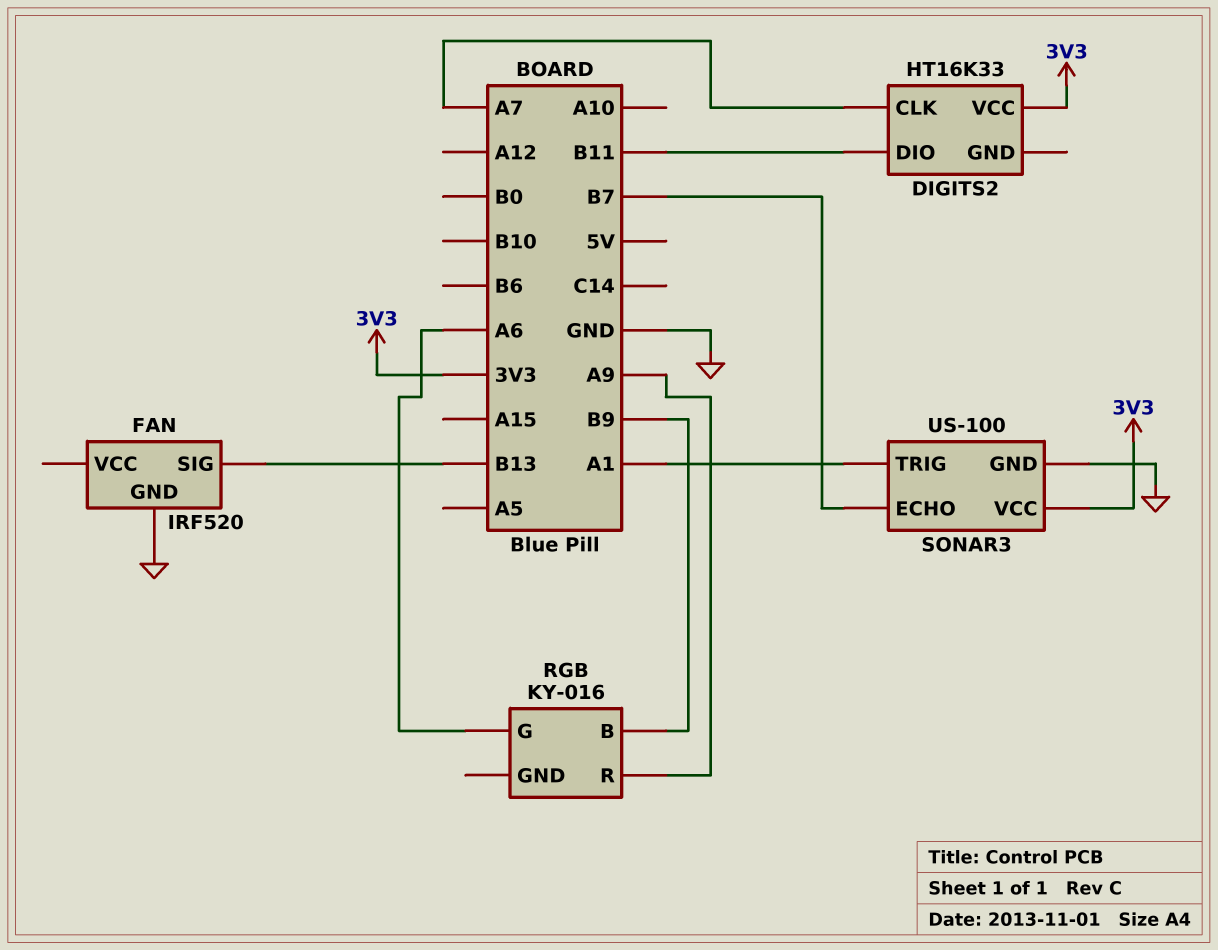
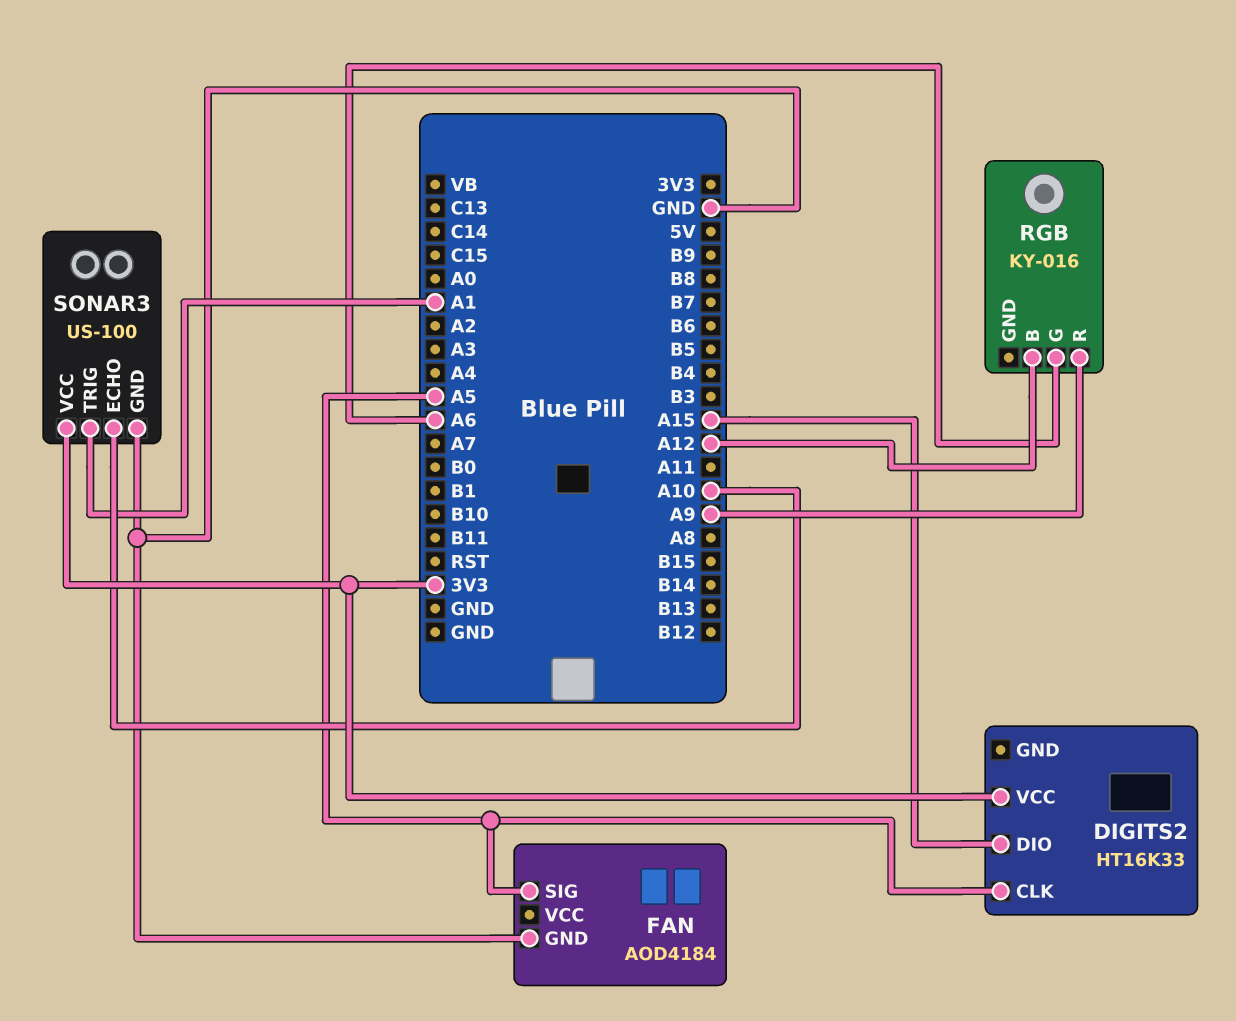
DIGITS2 pin CLK: A7 -> A5
DIGITS2 pin DIO: B11 -> A15
FAN: IRF520 -> AOD4184
FAN pin SIG: B13 -> A5
RGB pin B: B9 -> A12
SONAR3 pin ECHO: B7 -> A10

